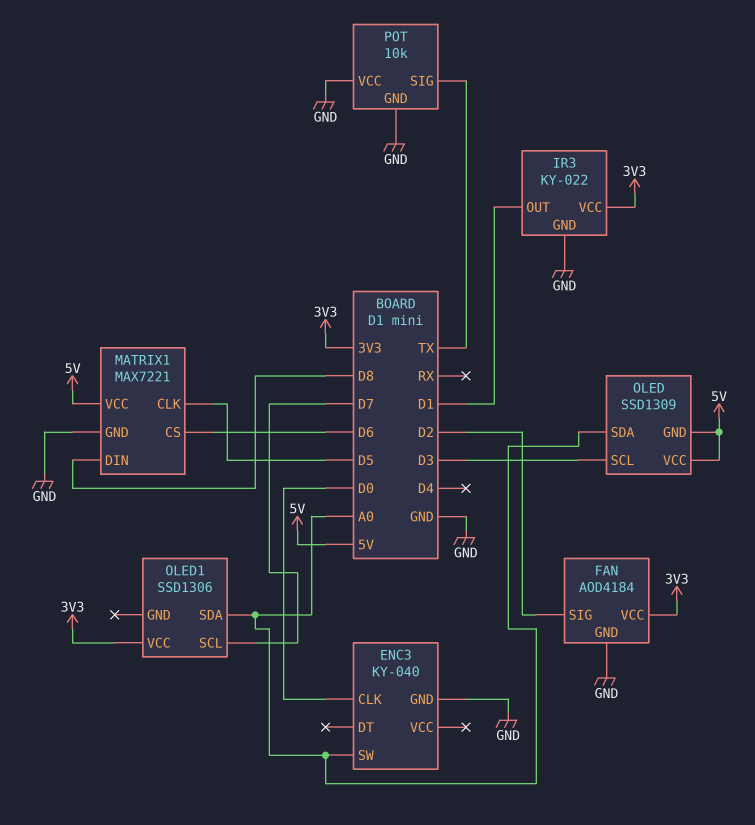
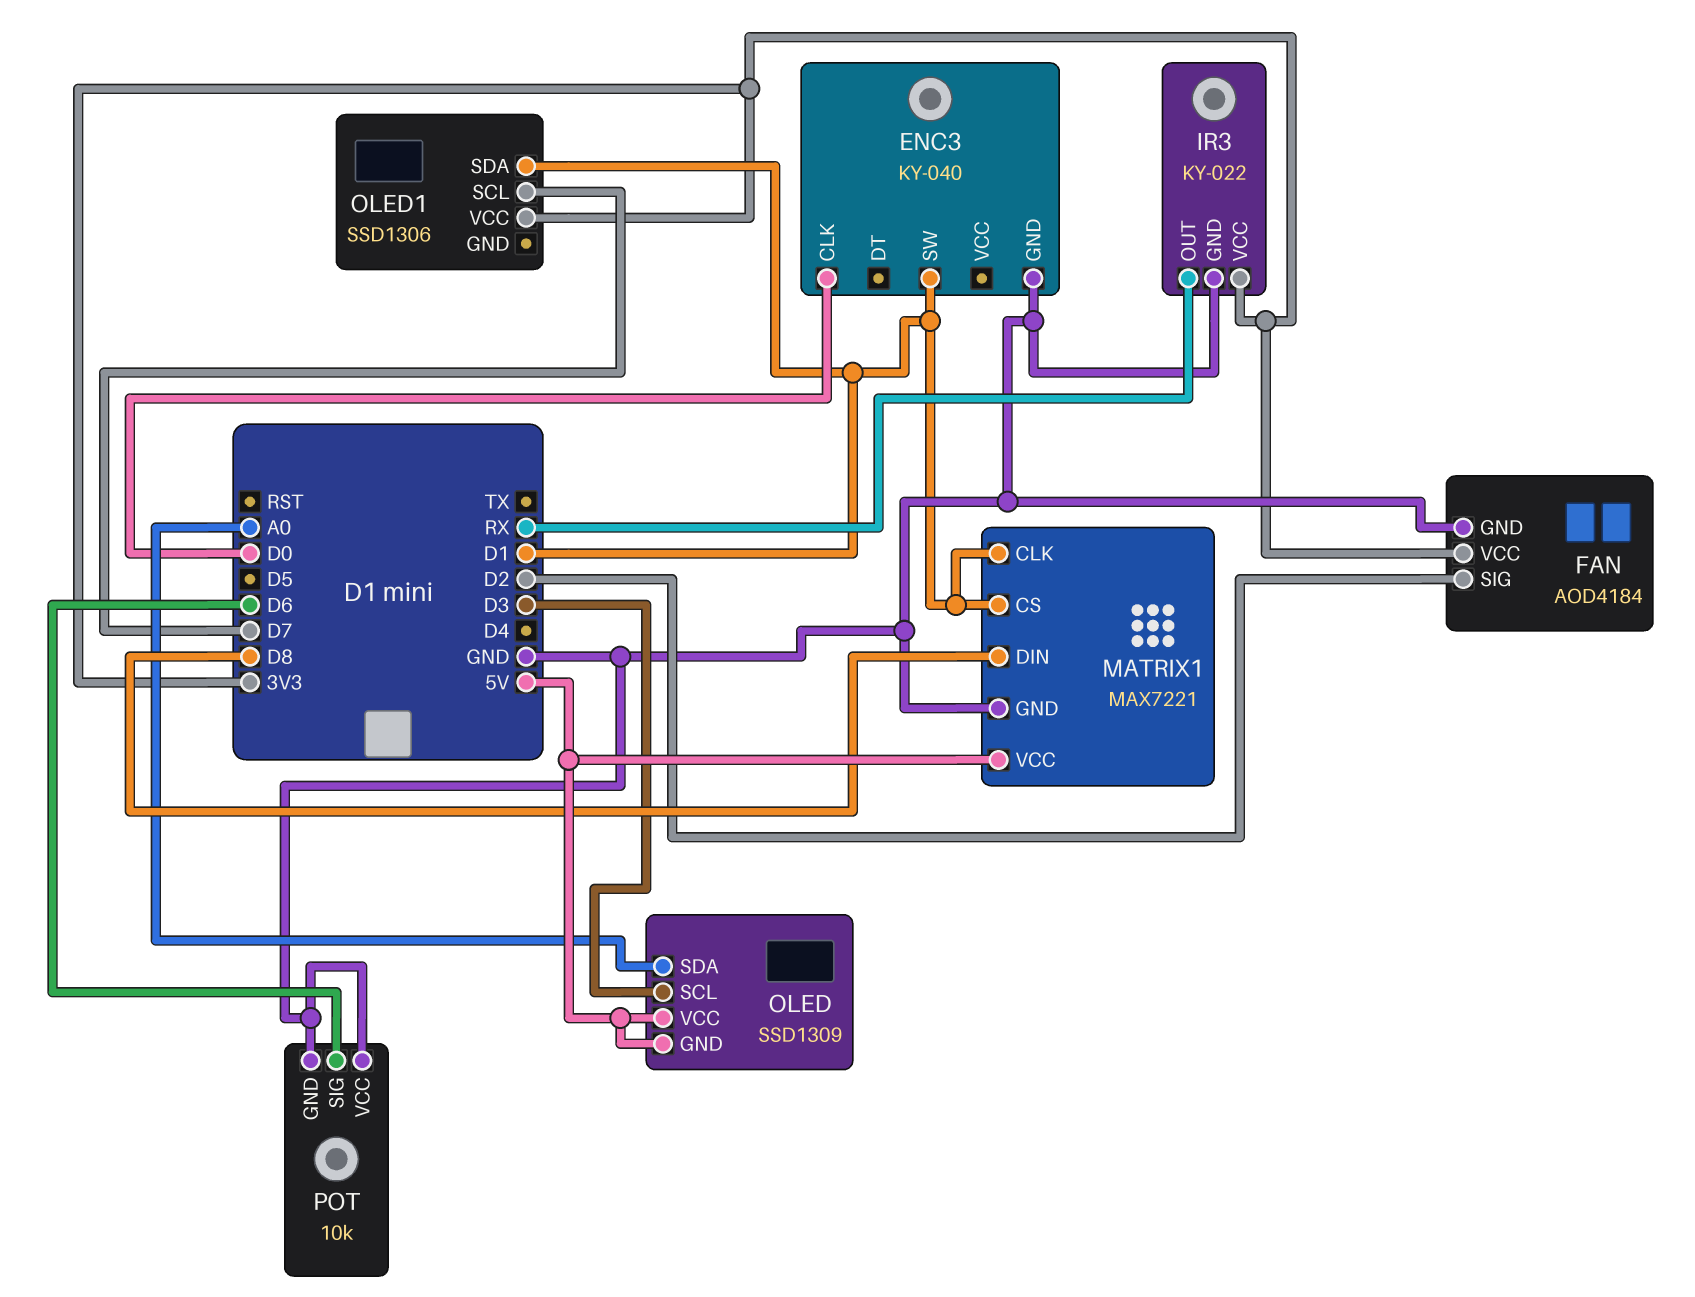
ENC3 pin SW: A0 -> D1
IR3 pin OUT: D1 -> RX
MATRIX1 pin CLK: D5 -> D1
MATRIX1 pin CS: D6 -> D1
OLED1 pin SDA: A0 -> D1
POT pin SIG: TX -> D6

